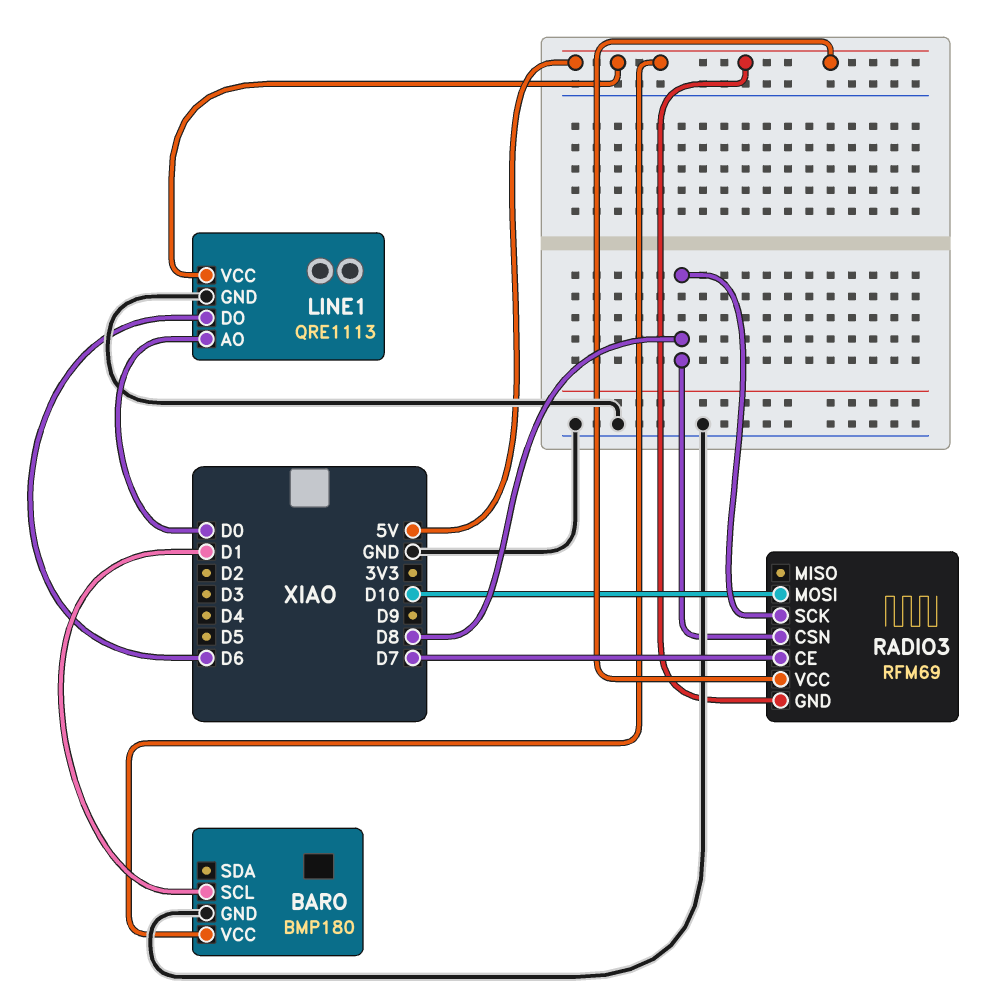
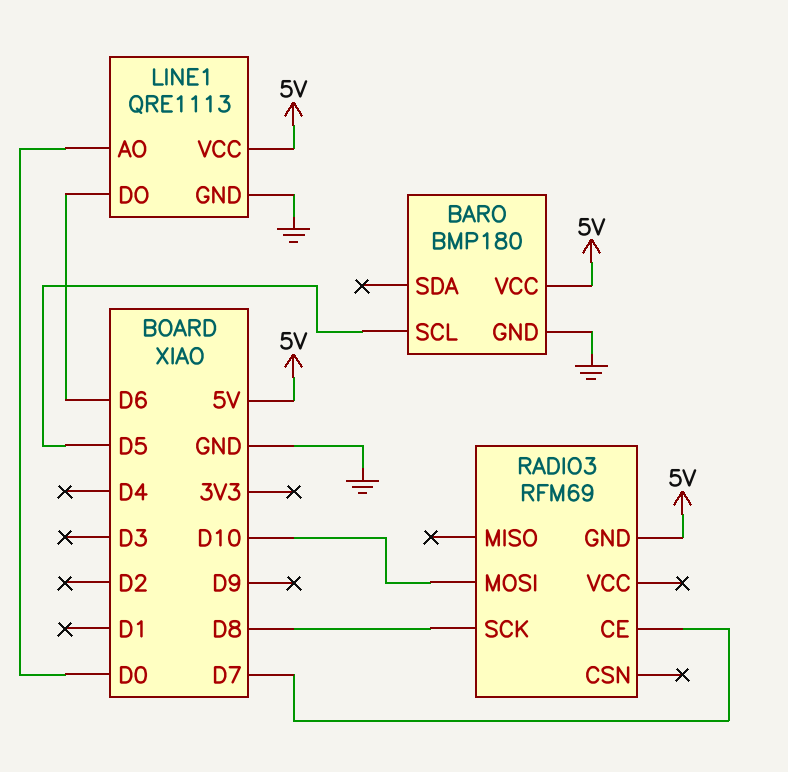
BARO pin SCL: D1 -> D5
RADIO3 pin CSN: D8 -> none
RADIO3 pin VCC: 5V -> none

